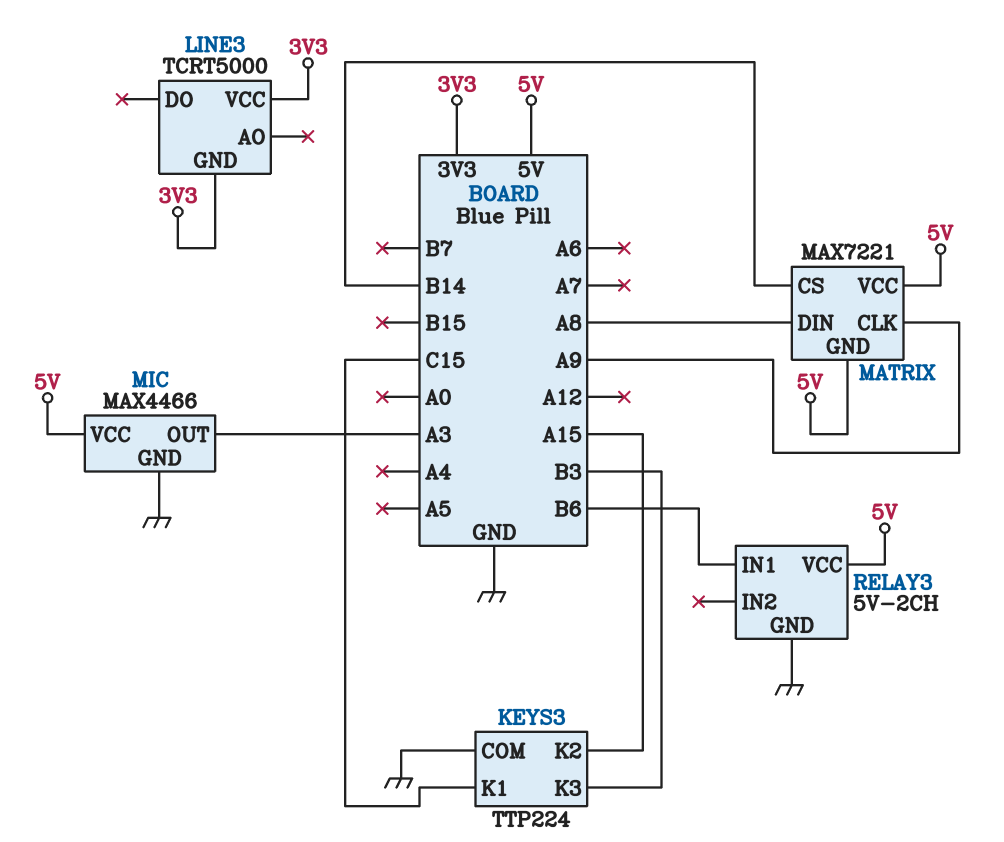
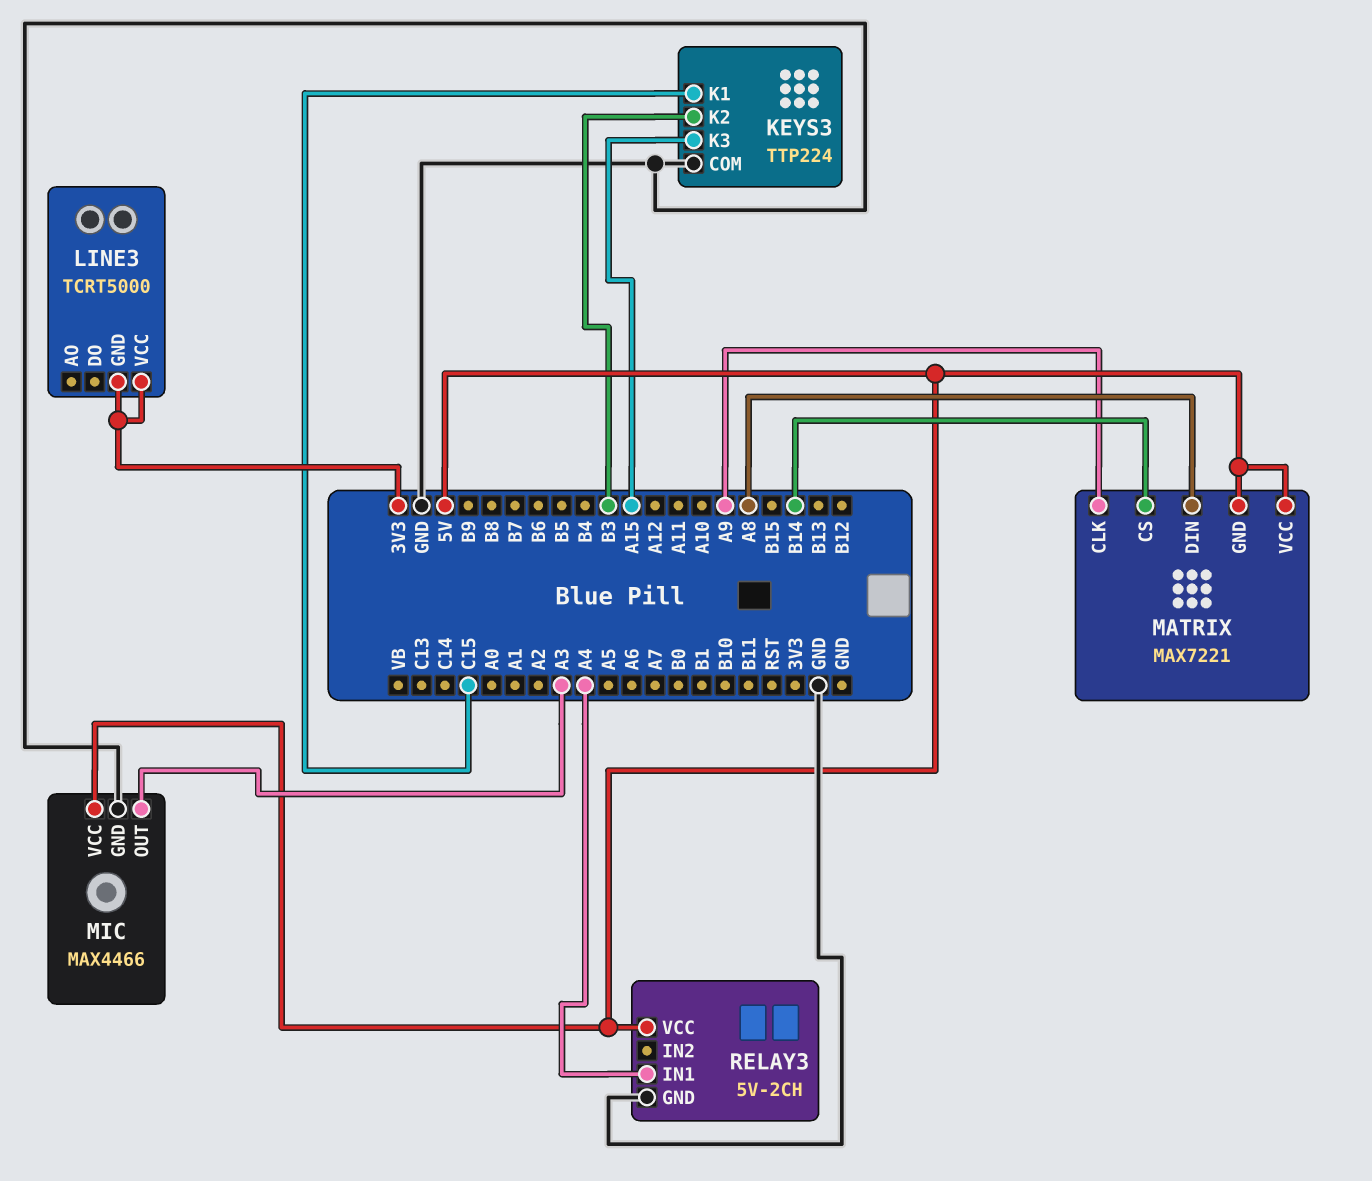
KEYS3 pin K2: A15 -> B3
KEYS3 pin K3: B3 -> A15
RELAY3 pin IN1: B6 -> A4

